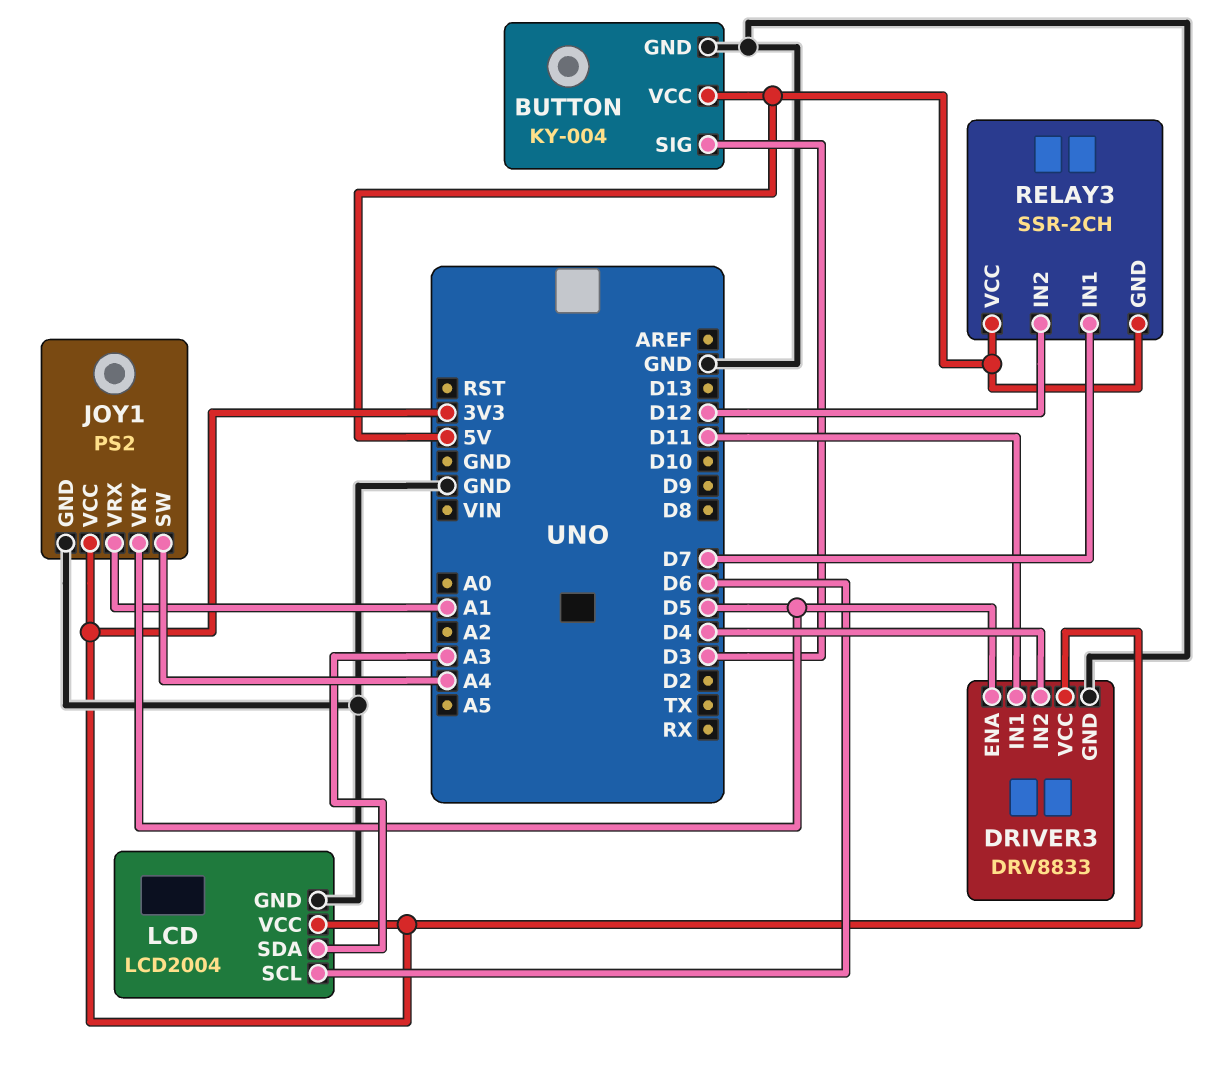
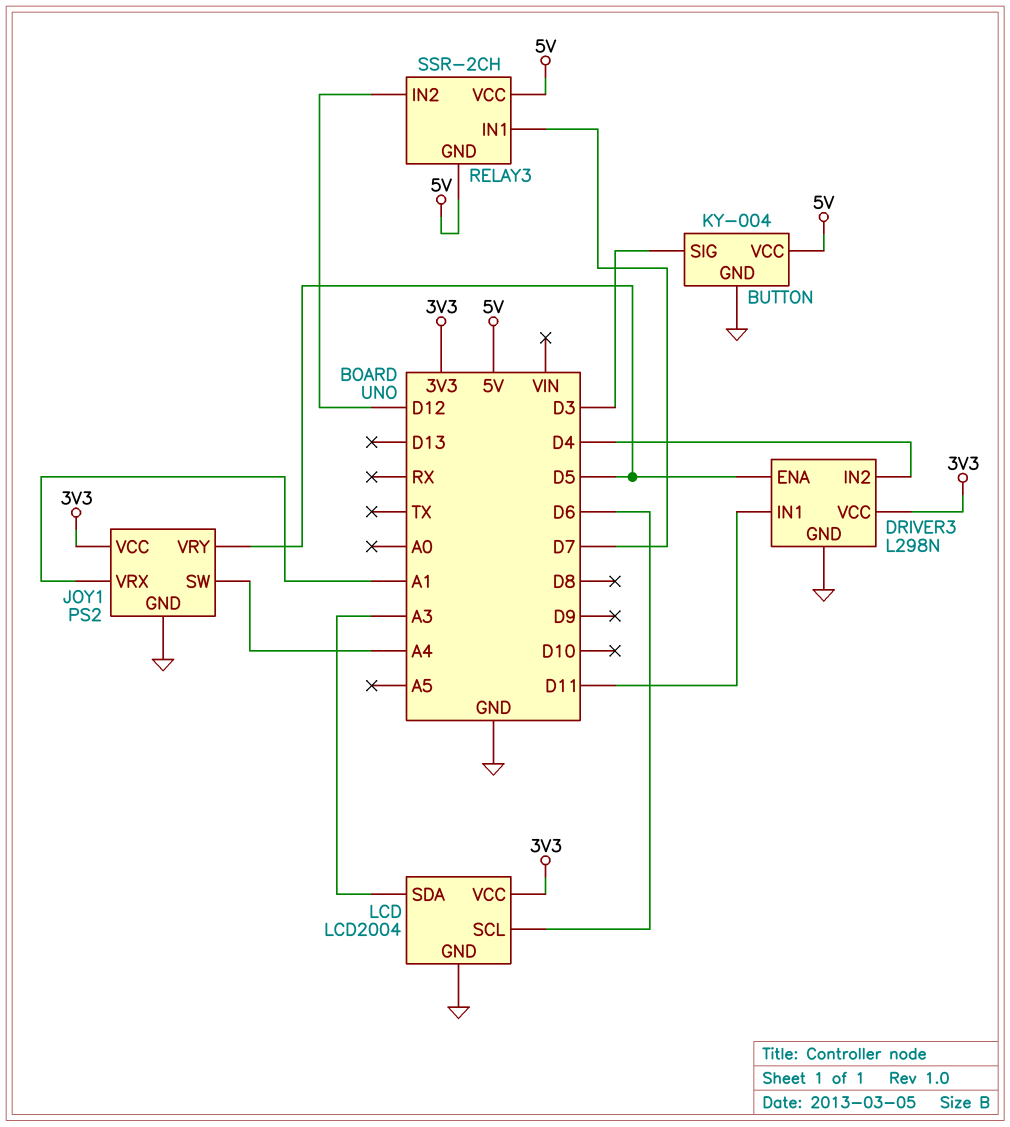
DRIVER3: DRV8833 -> L298N

